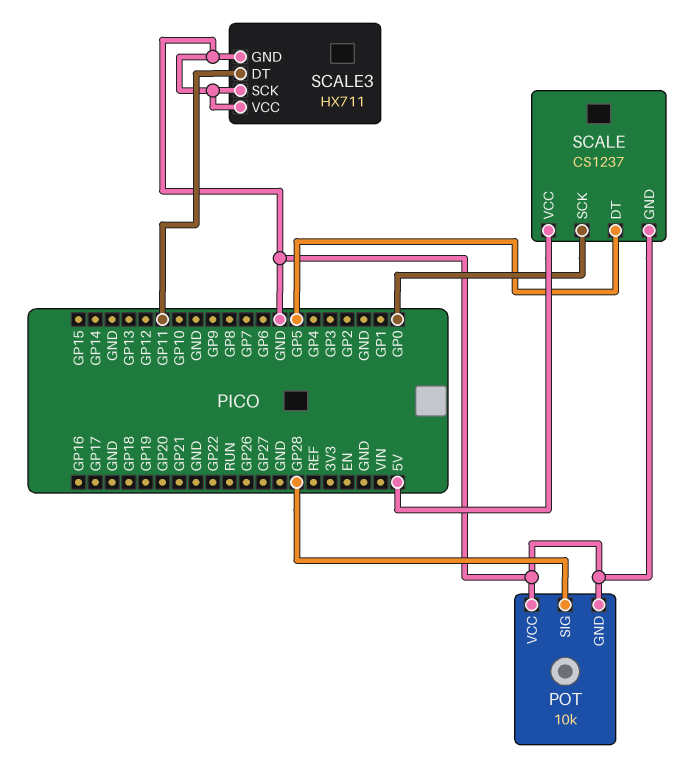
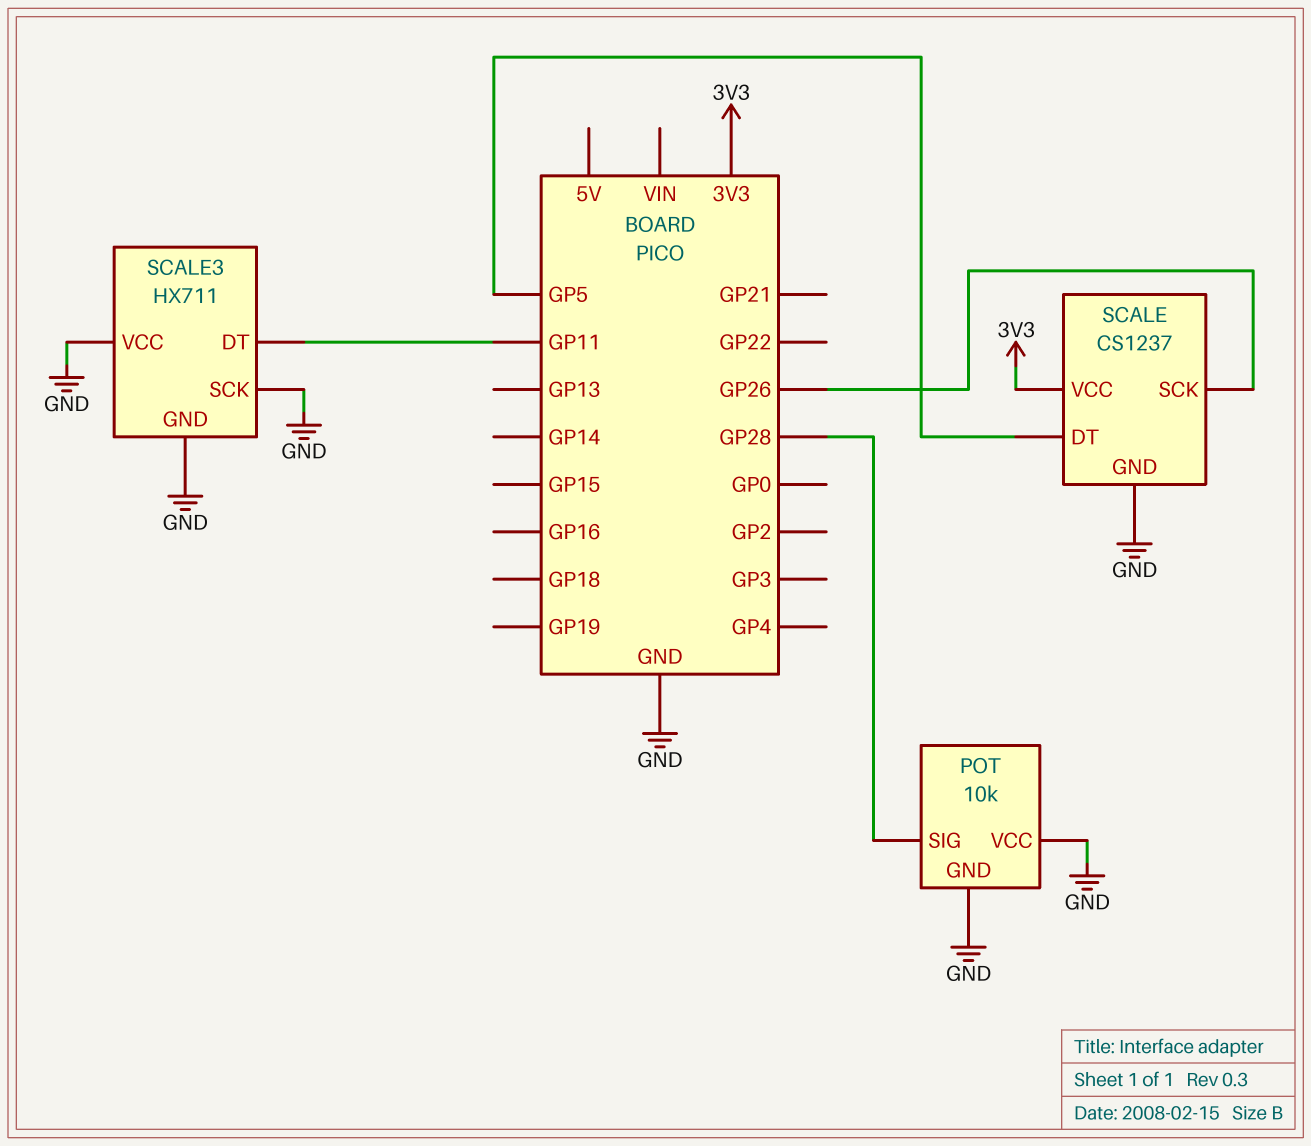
SCALE pin SCK: GP0 -> GP26
SCALE pin VCC: 5V -> 3V3

